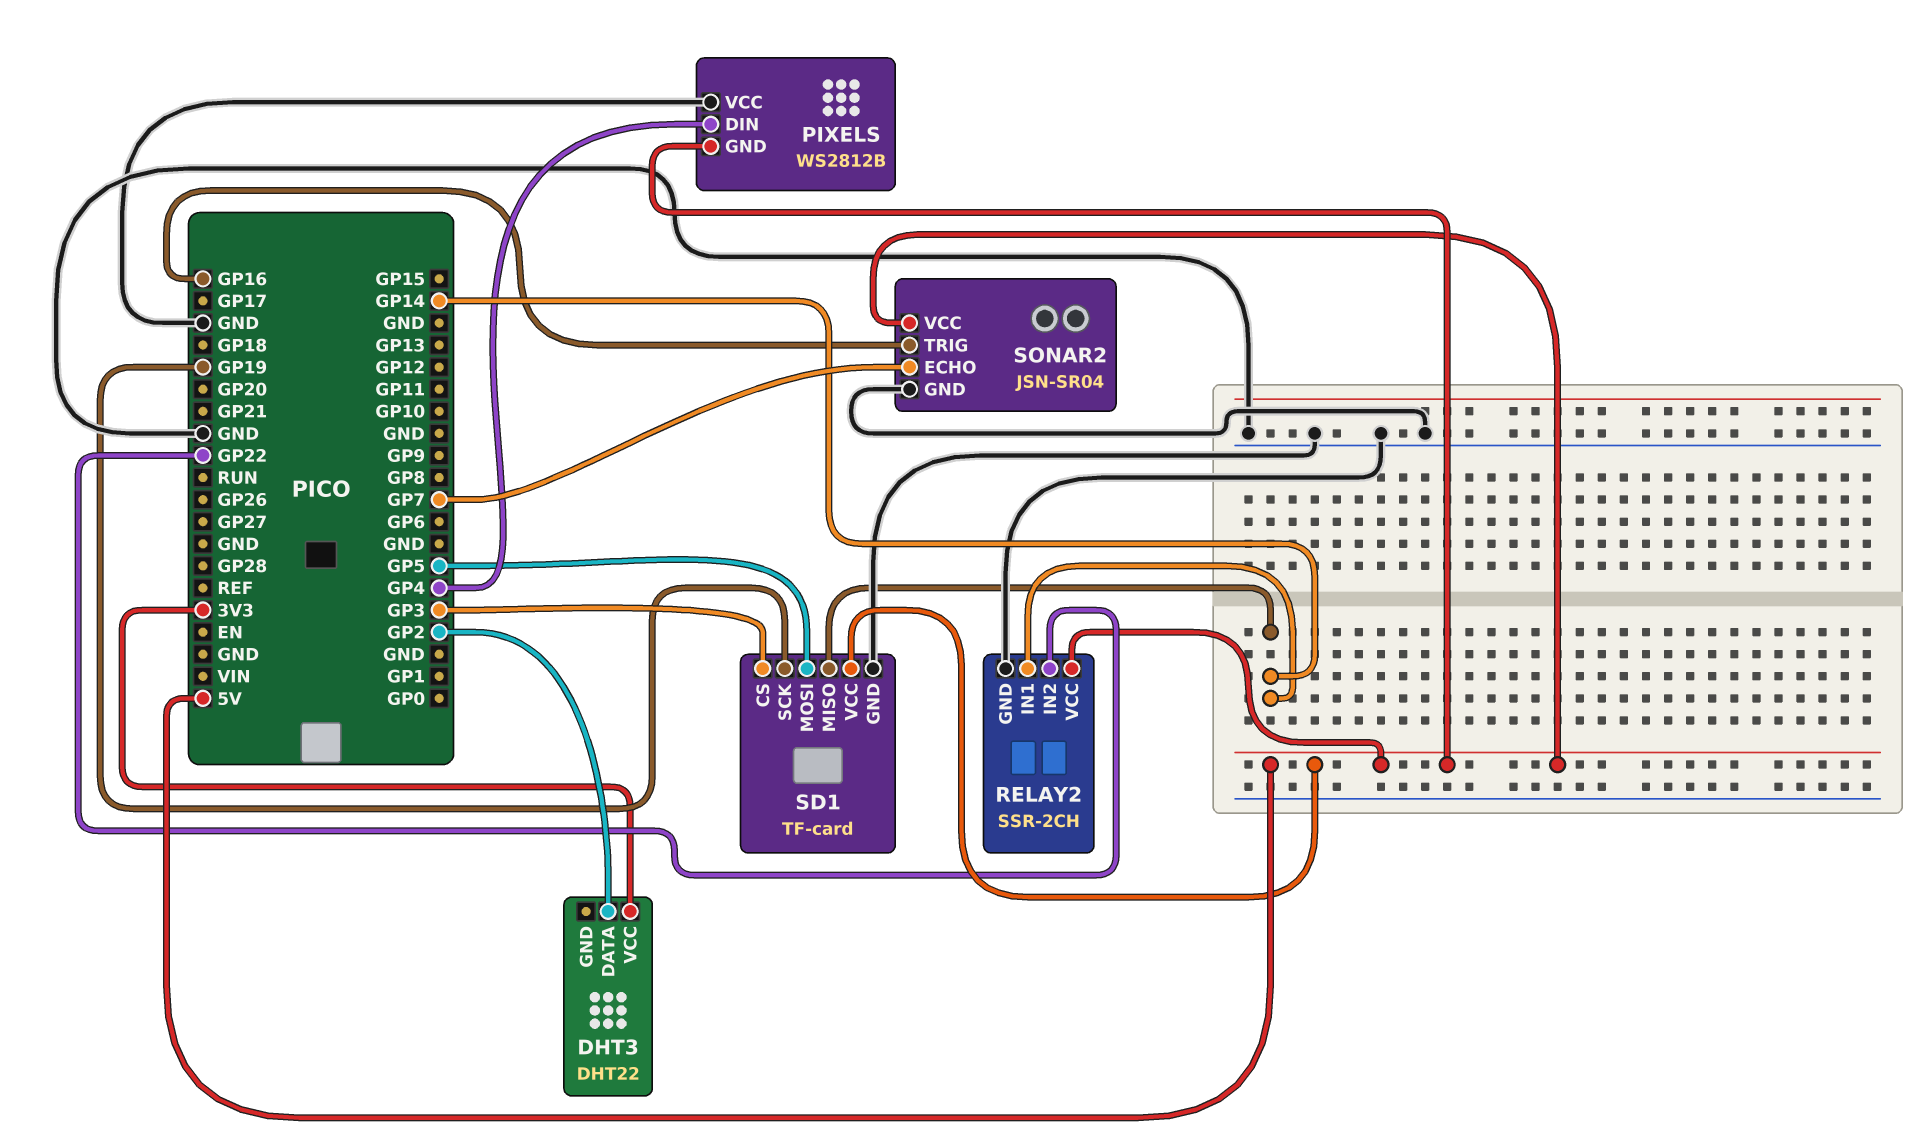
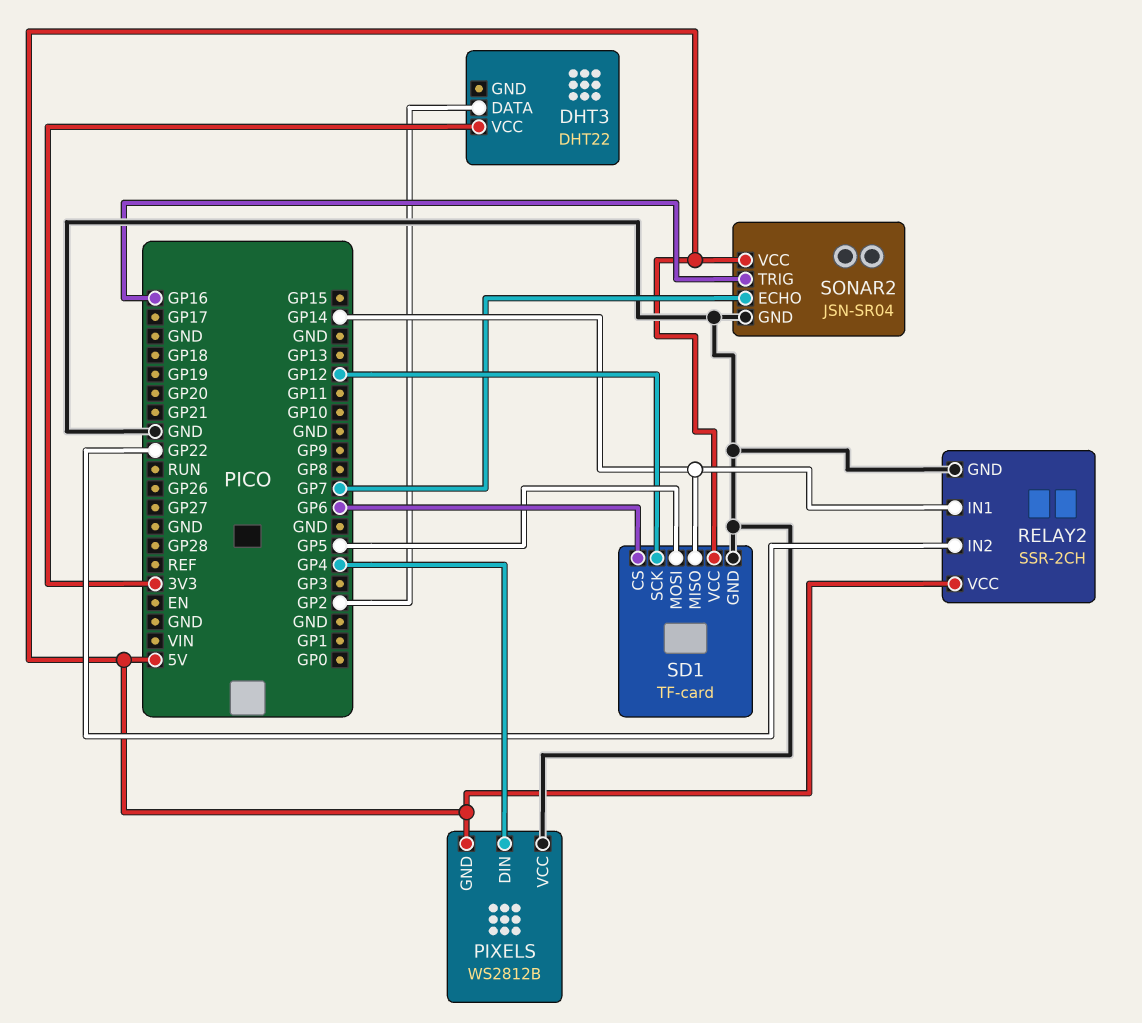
SD1 pin CS: GP3 -> GP6
SD1 pin SCK: GP19 -> GP12

